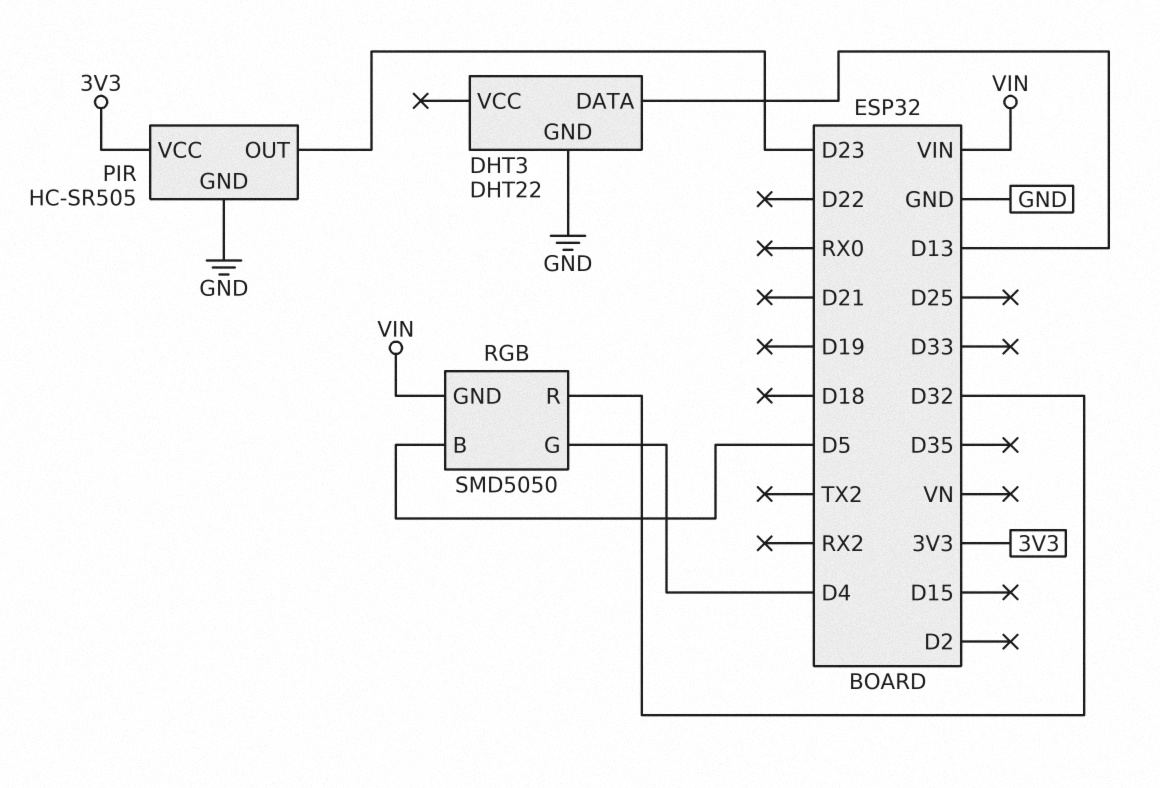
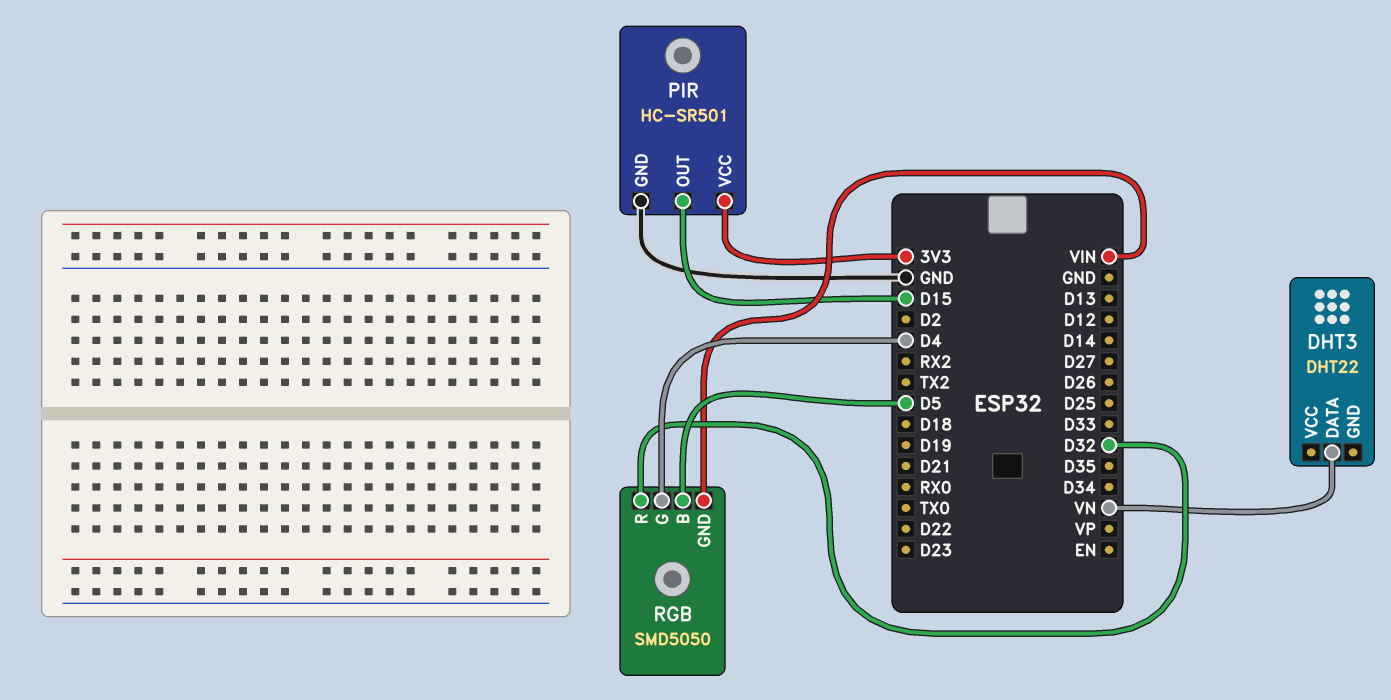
DHT3 pin DATA: D13 -> VN
DHT3 pin GND: GND -> none
PIR: HC-SR505 -> HC-SR501
PIR pin OUT: D23 -> D15

